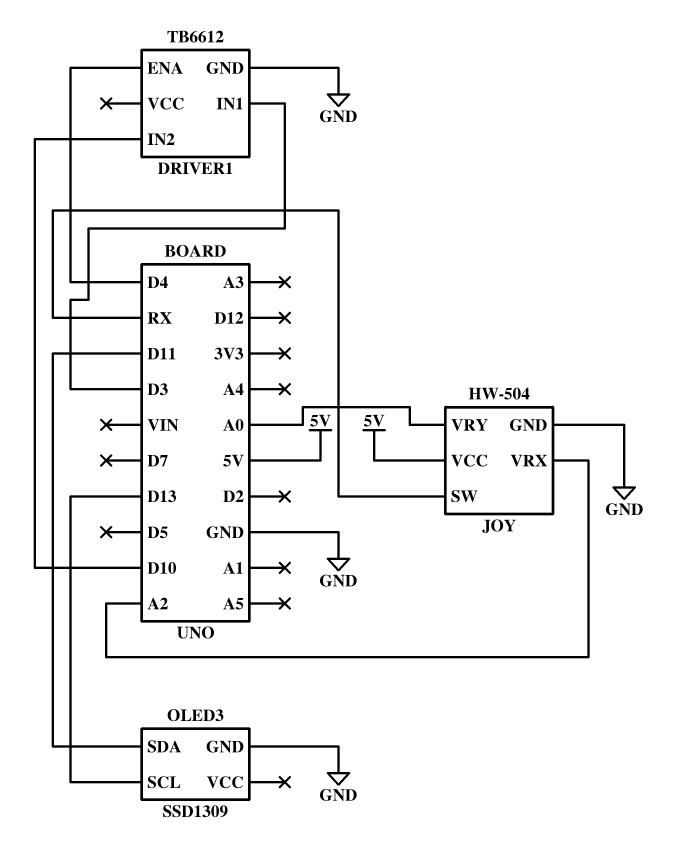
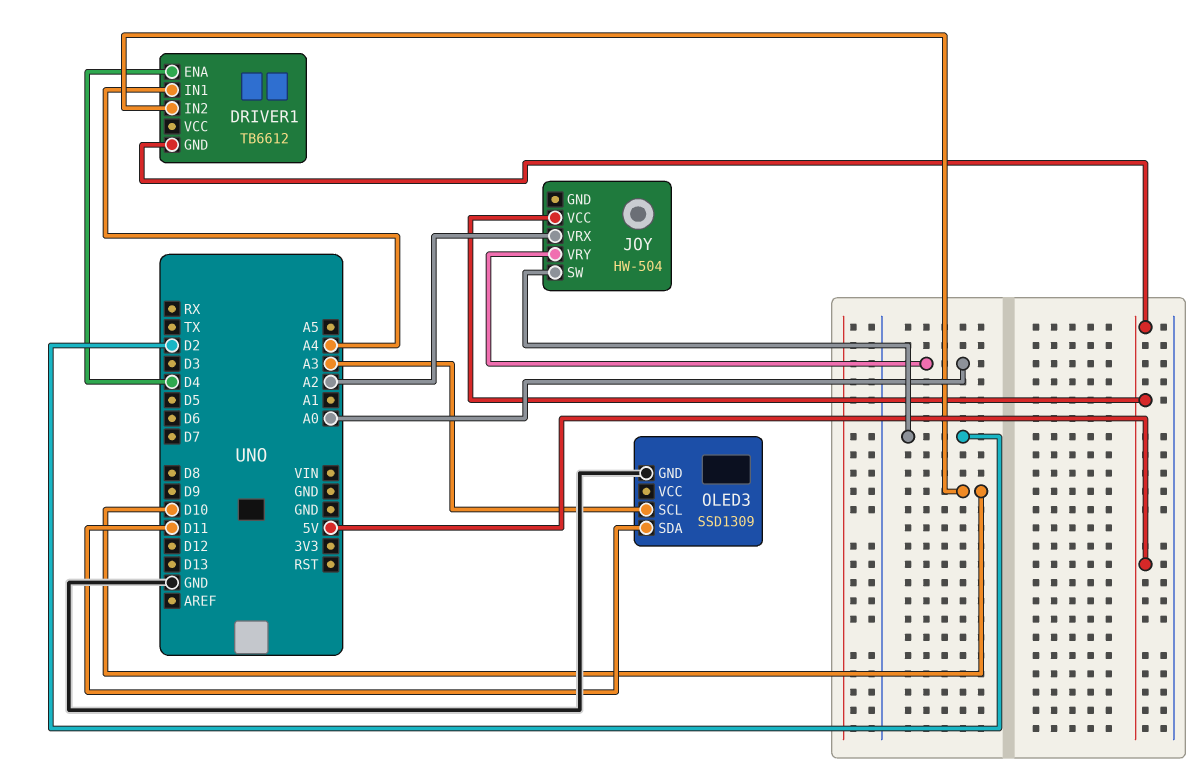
DRIVER1 pin GND: GND -> 5V
DRIVER1 pin IN1: D3 -> A4
JOY pin GND: GND -> none
JOY pin SW: RX -> D2
OLED3 pin SCL: D13 -> A3

